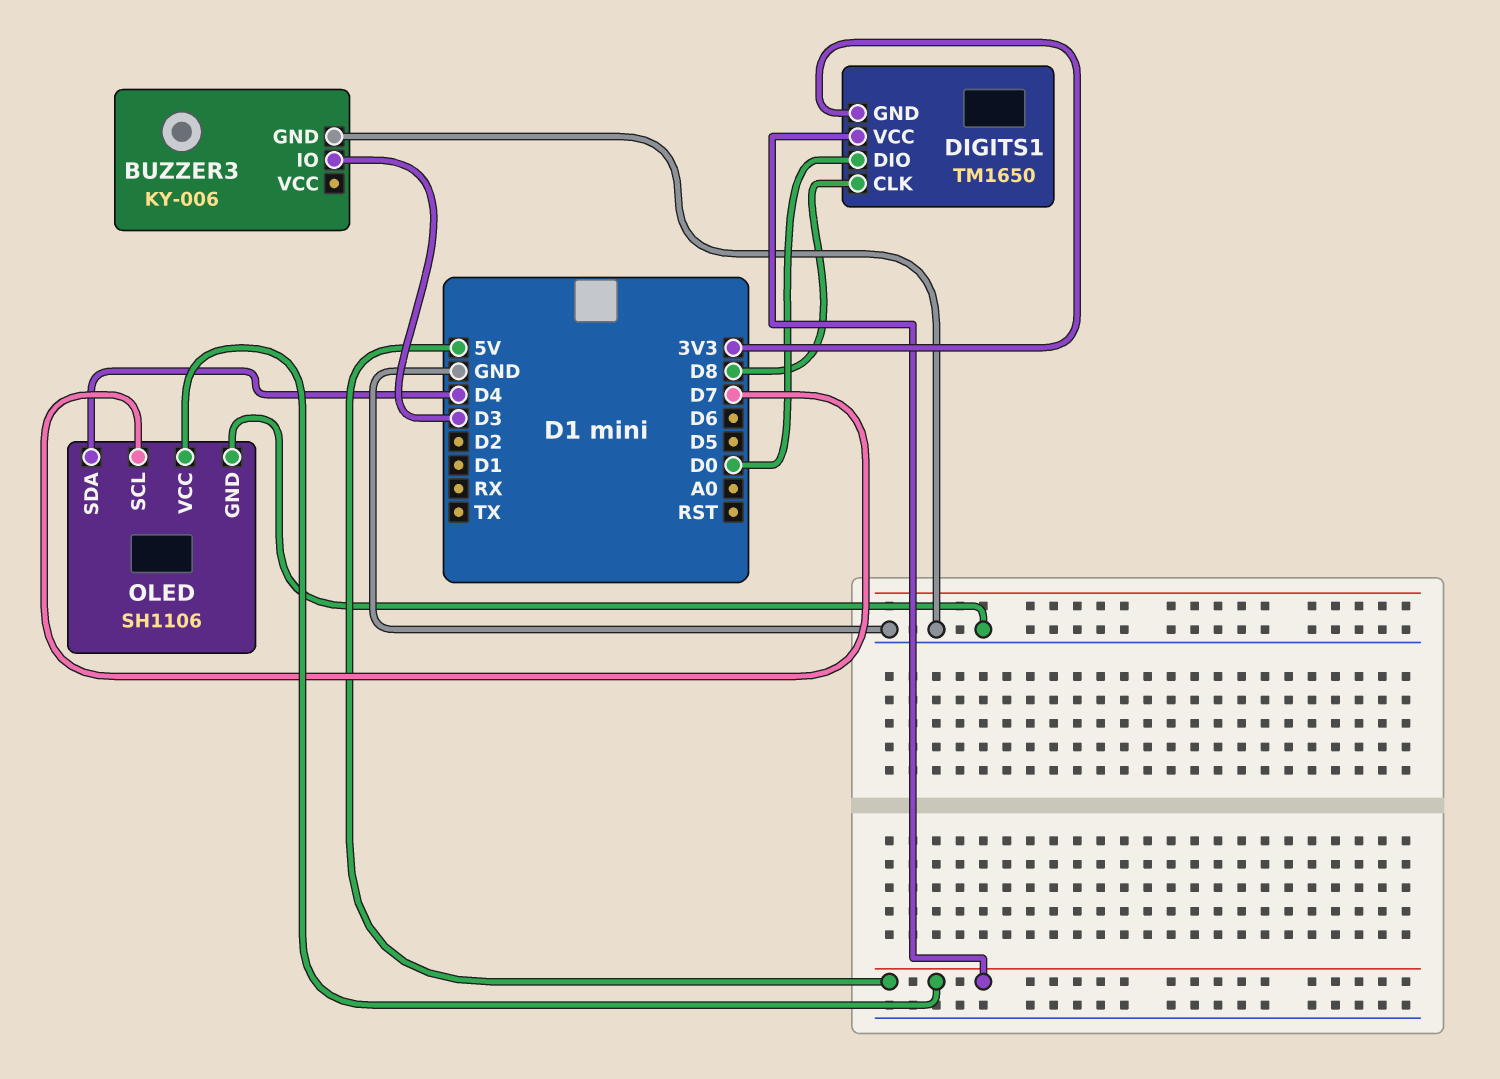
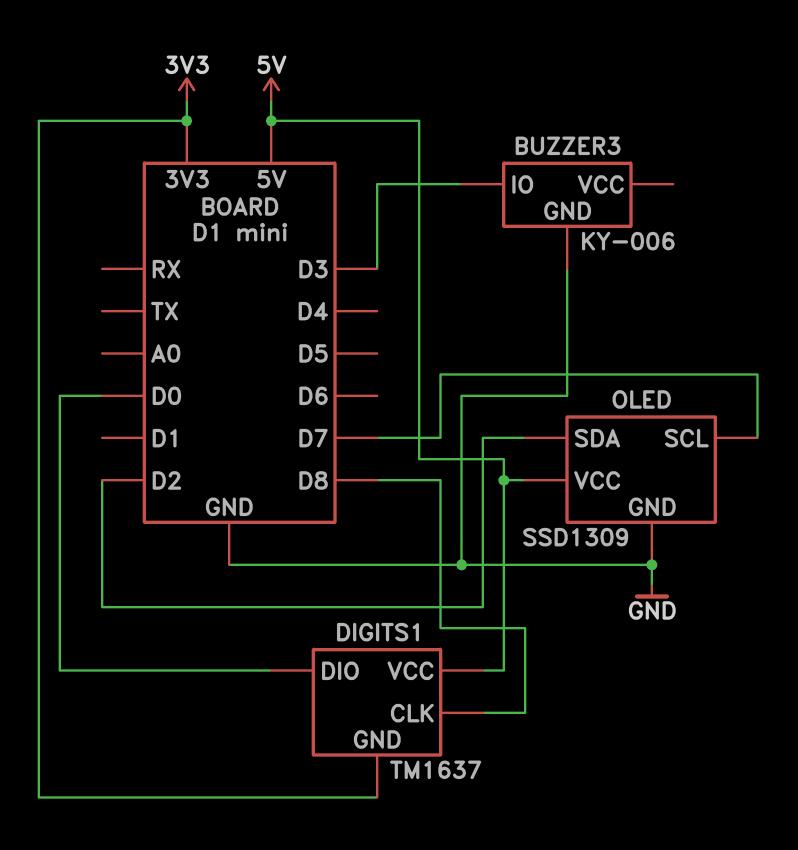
DIGITS1: TM1650 -> TM1637
OLED: SH1106 -> SSD1309
OLED pin SDA: D4 -> D2

